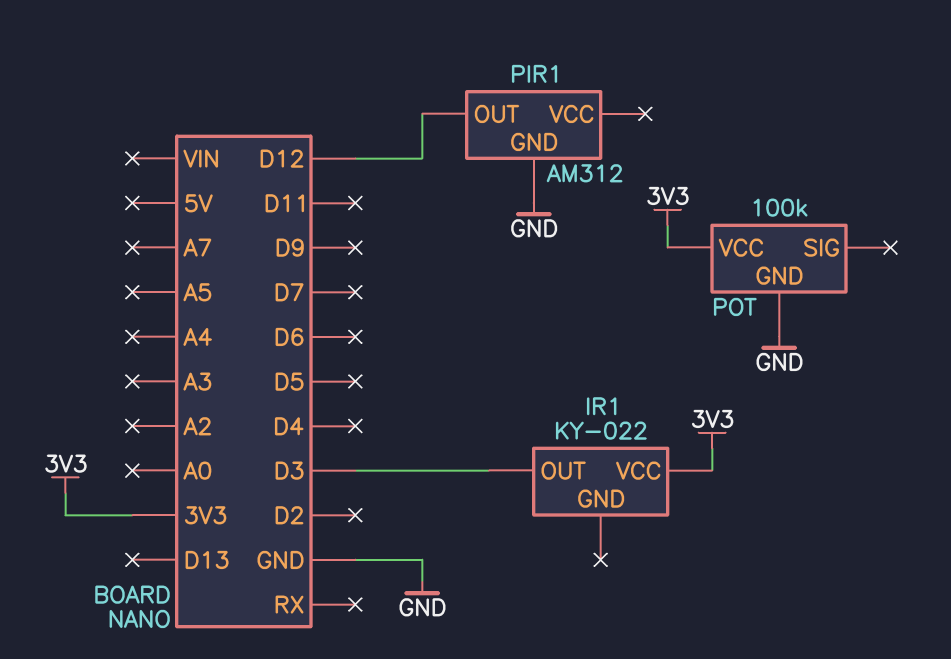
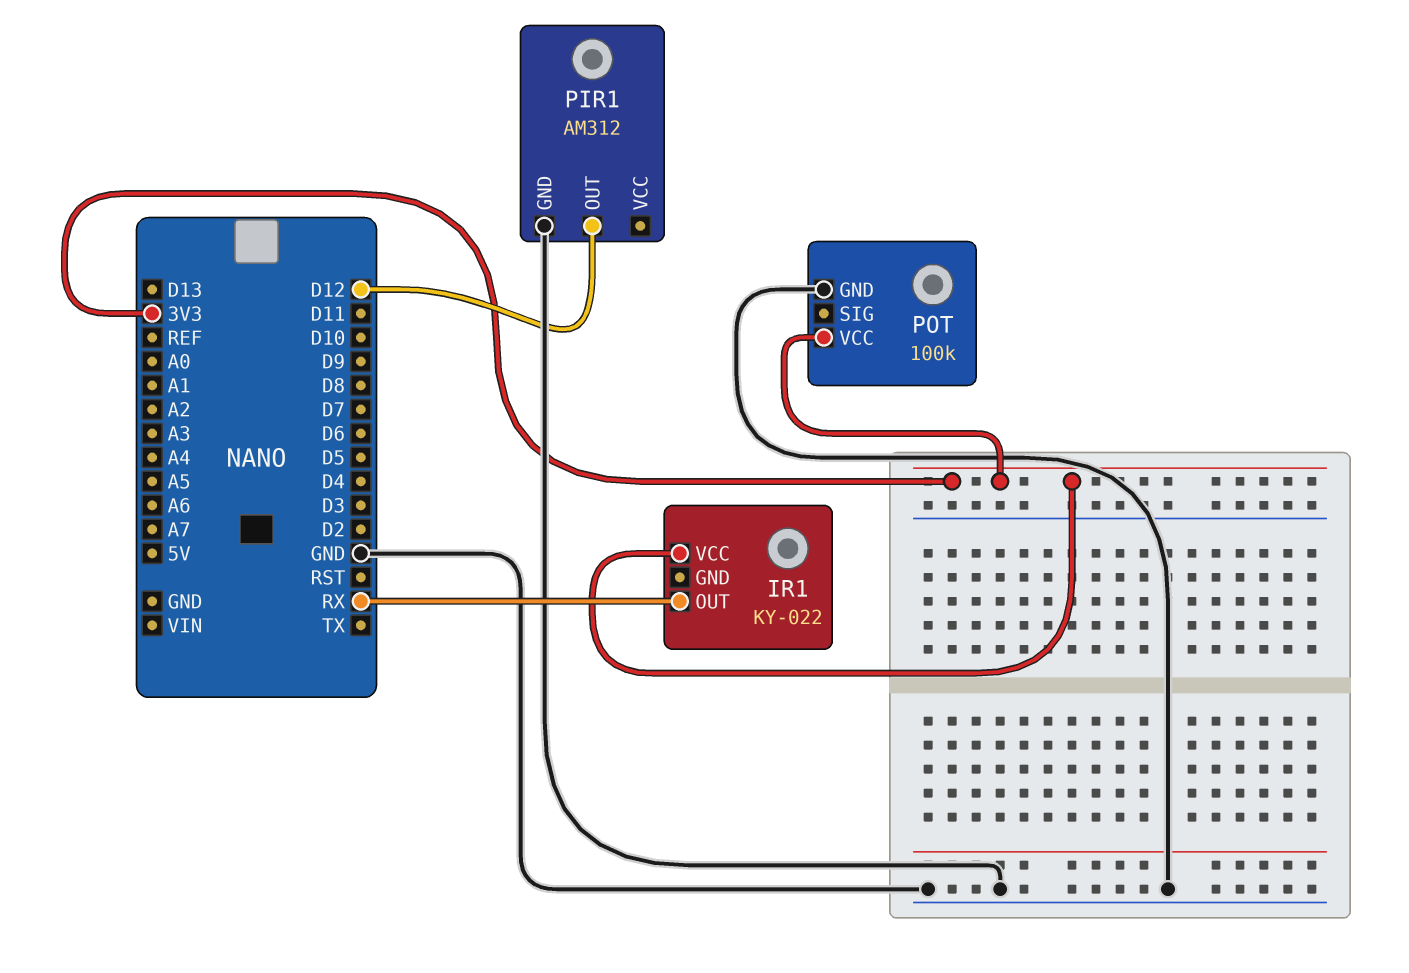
IR1 pin OUT: D3 -> RX

